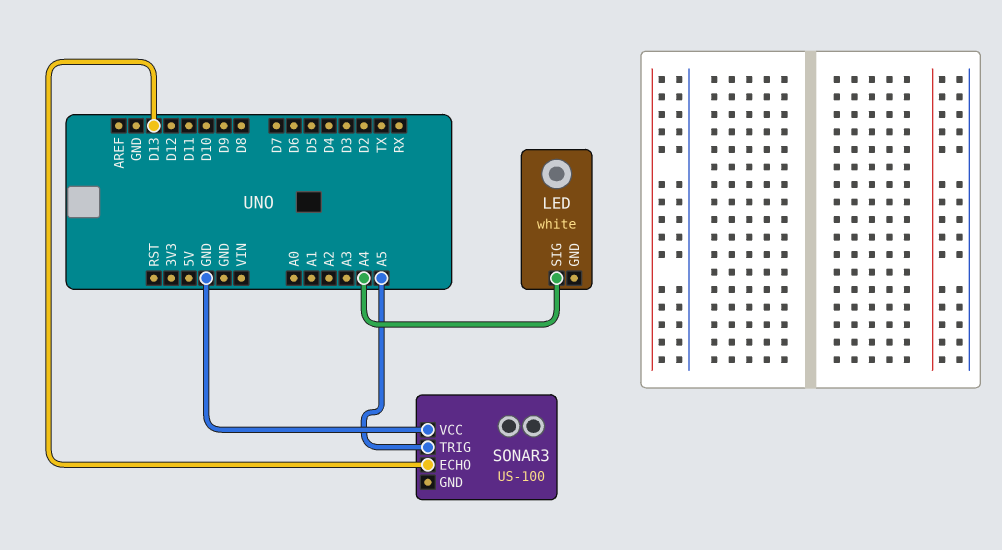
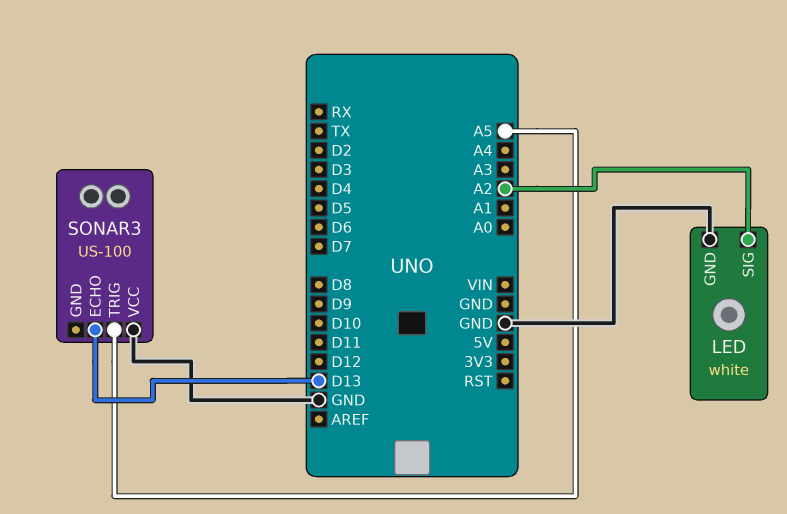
LED pin GND: none -> GND
LED pin SIG: A4 -> A2

